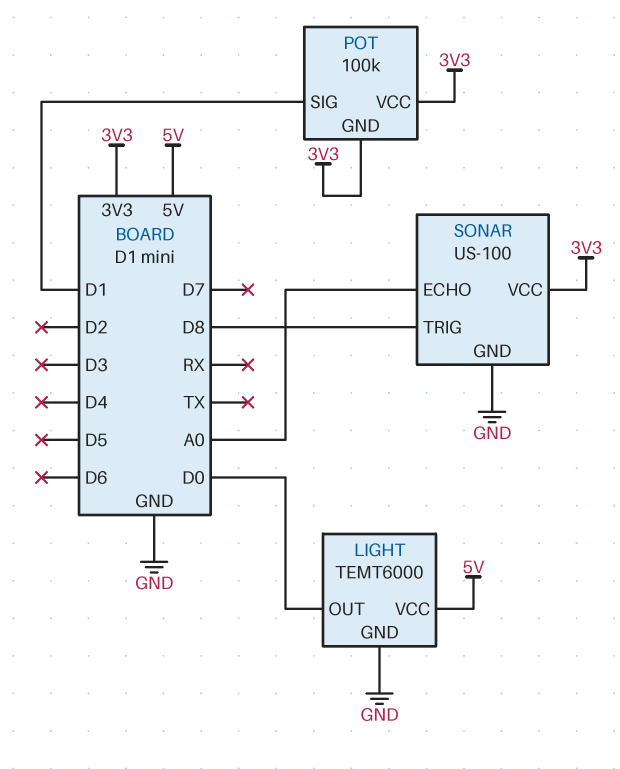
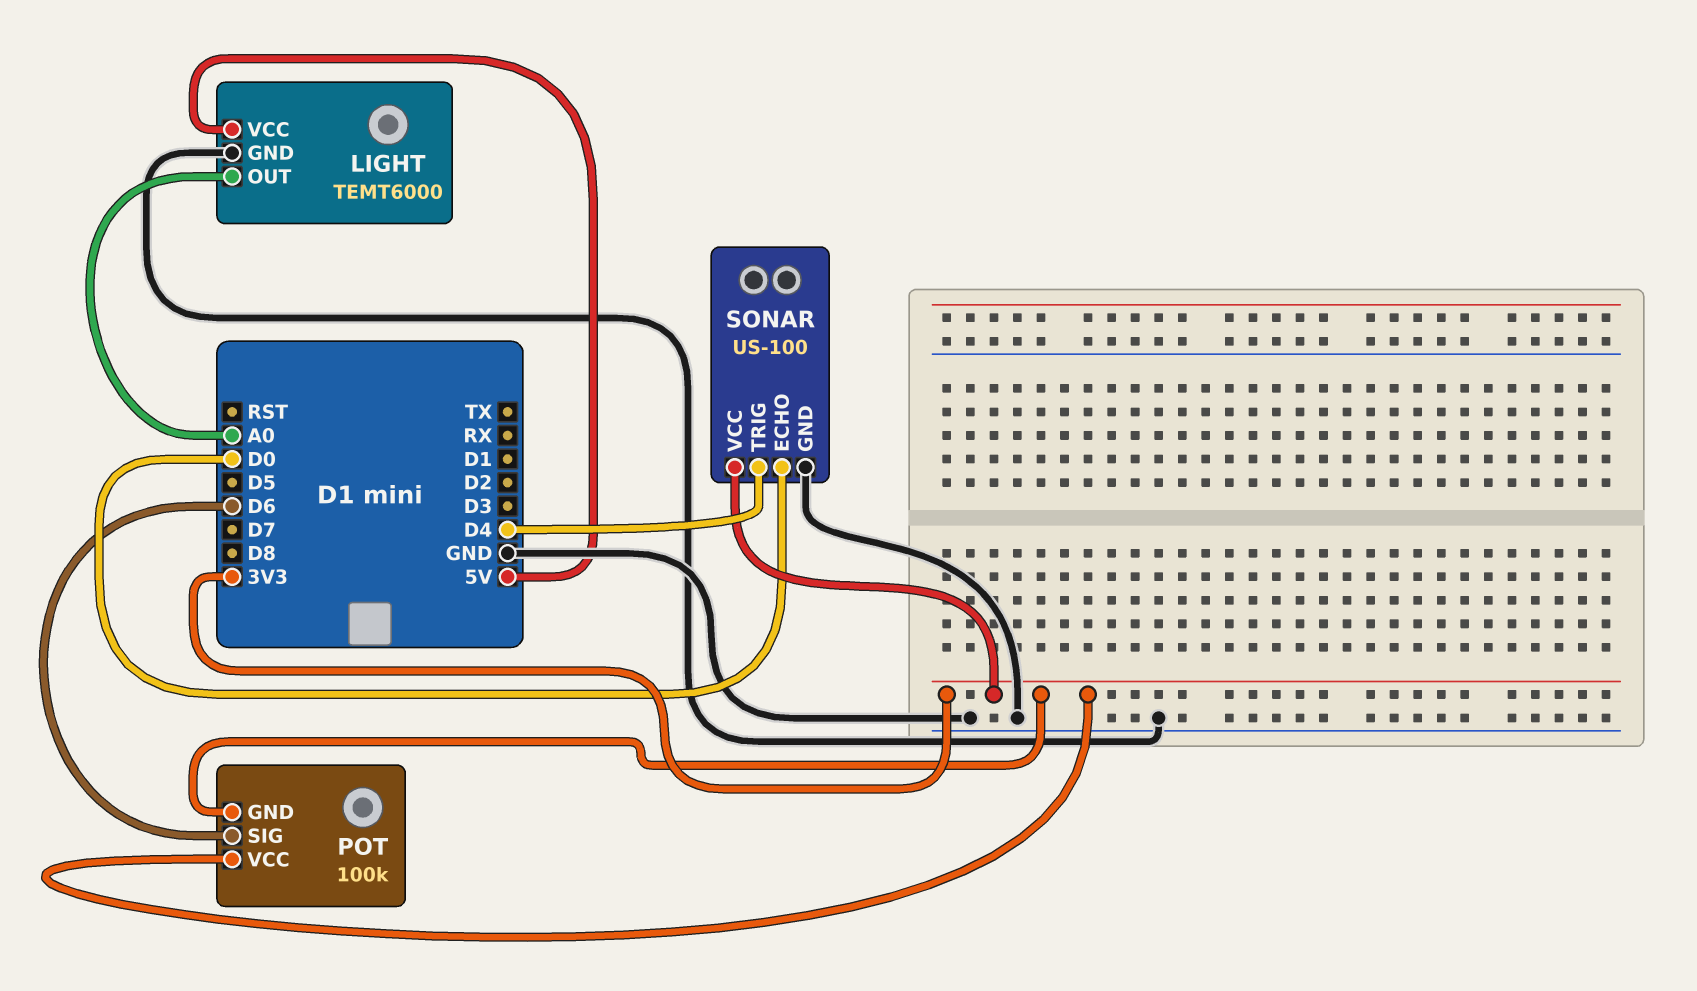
LIGHT pin OUT: D0 -> A0
POT pin SIG: D1 -> D6
SONAR pin ECHO: A0 -> D0
SONAR pin TRIG: D8 -> D4

